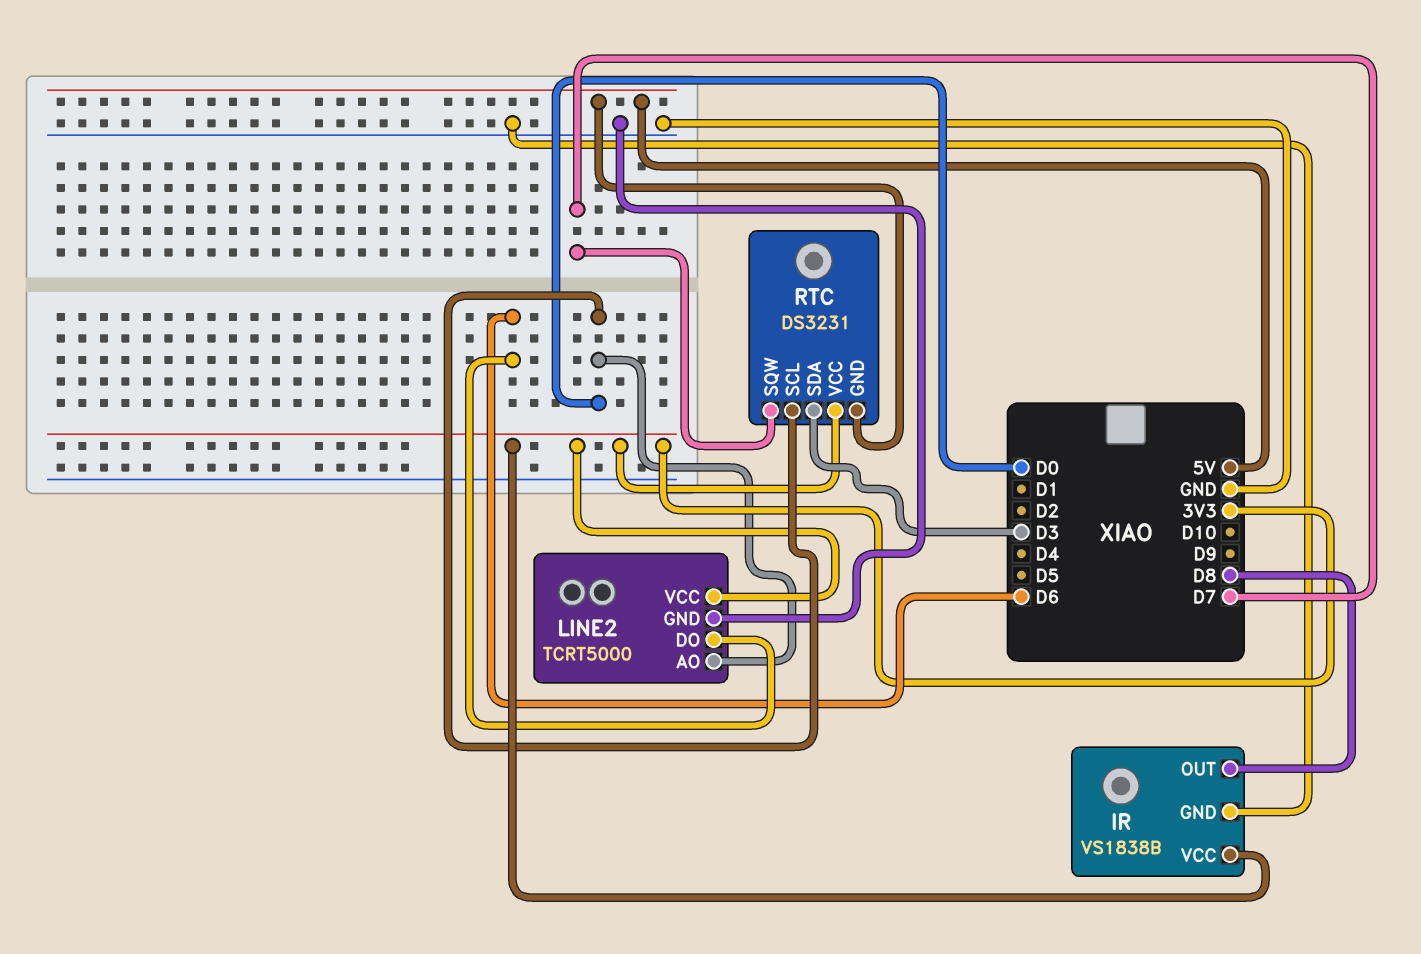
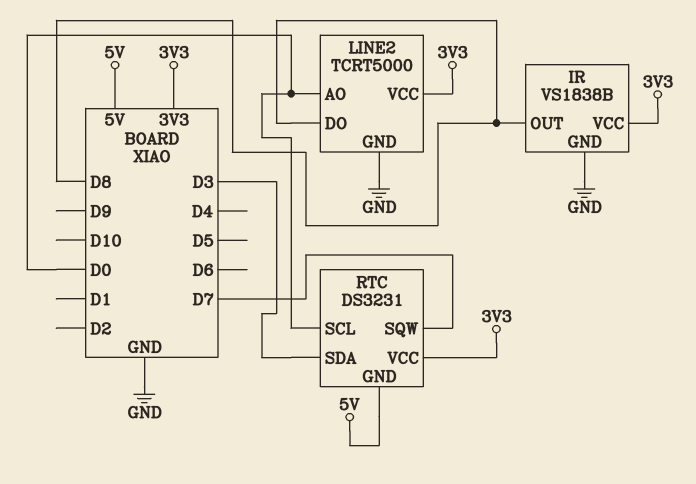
LINE2 pin DO: D6 -> D8

